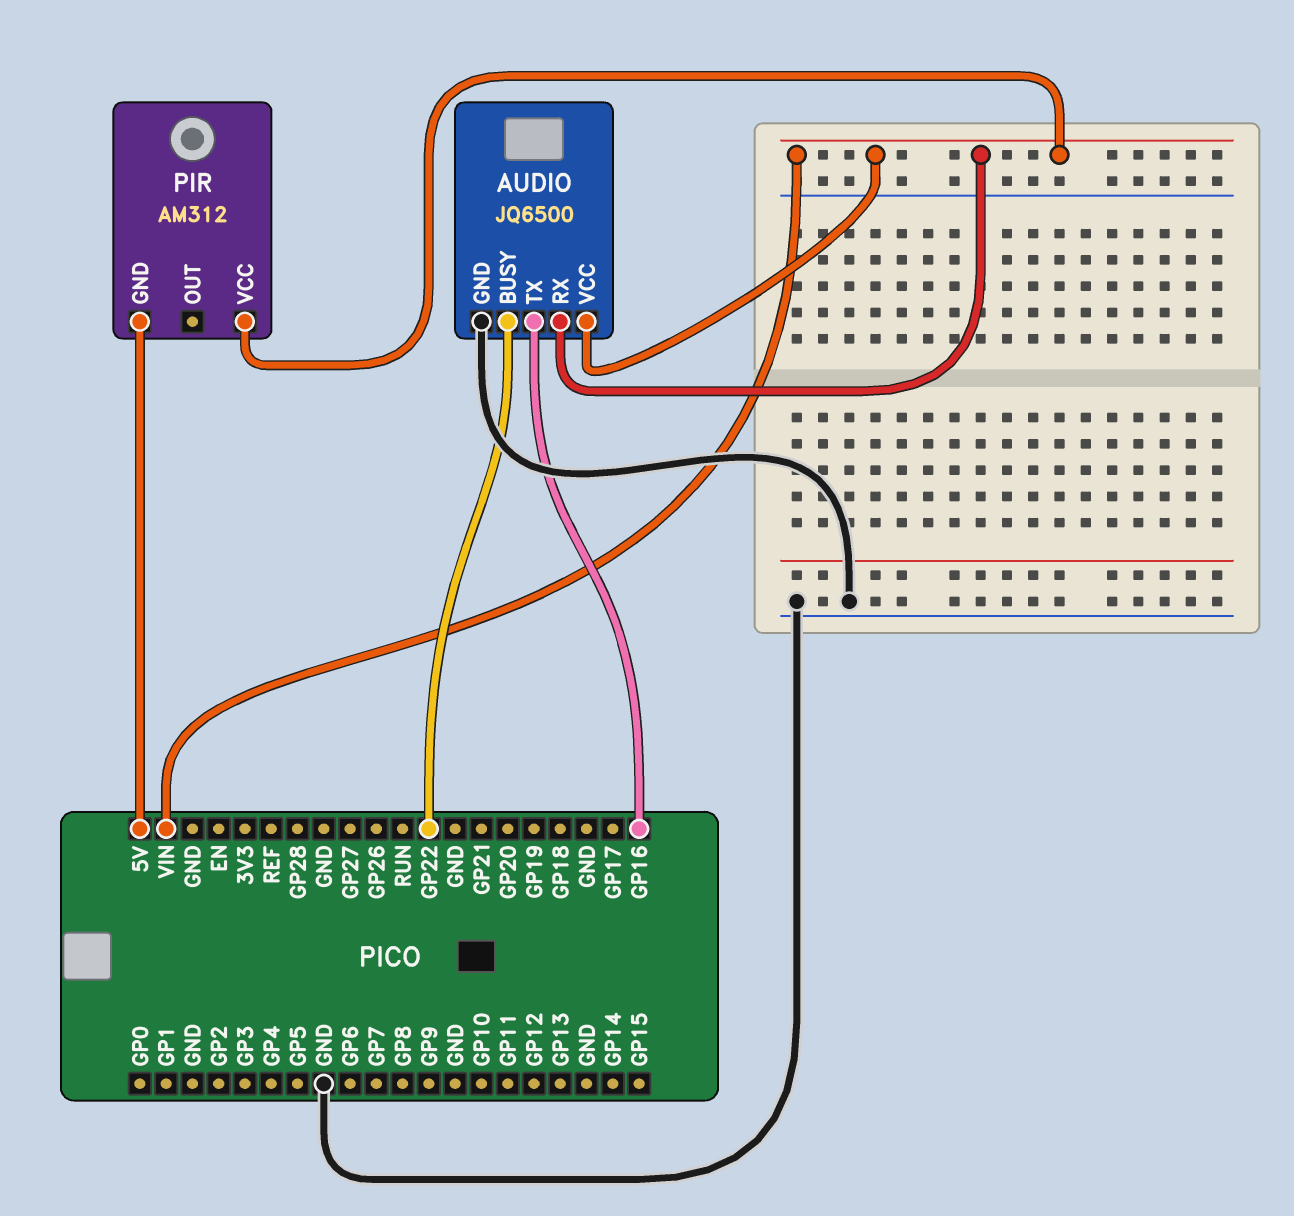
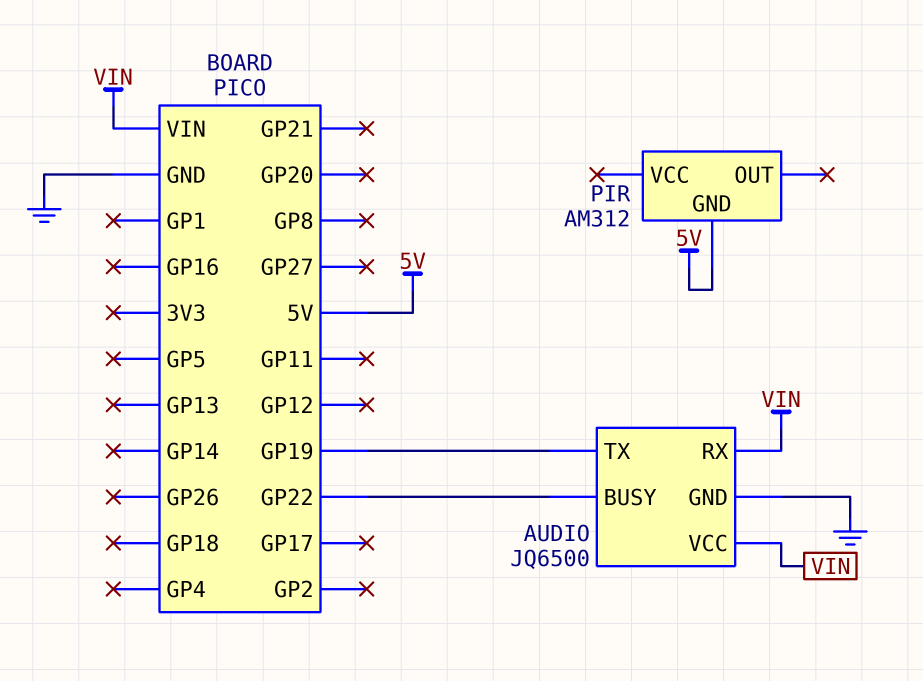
AUDIO pin TX: GP16 -> GP19
PIR pin VCC: VIN -> none

